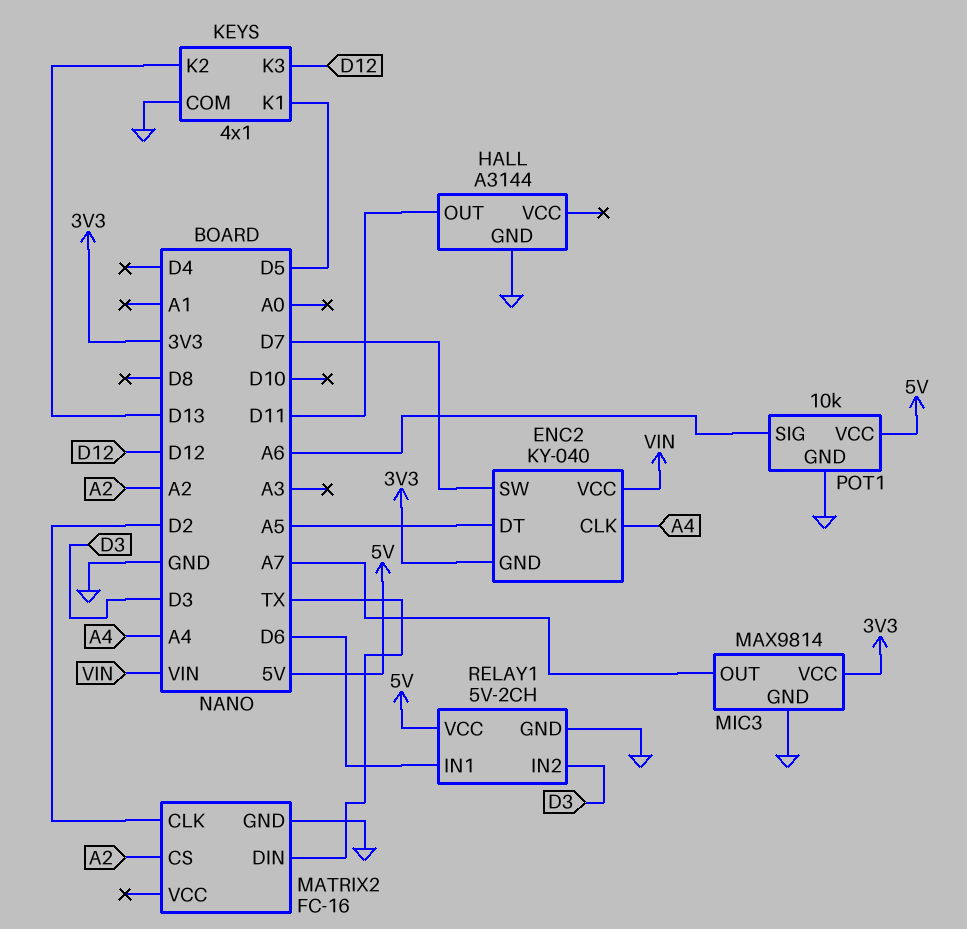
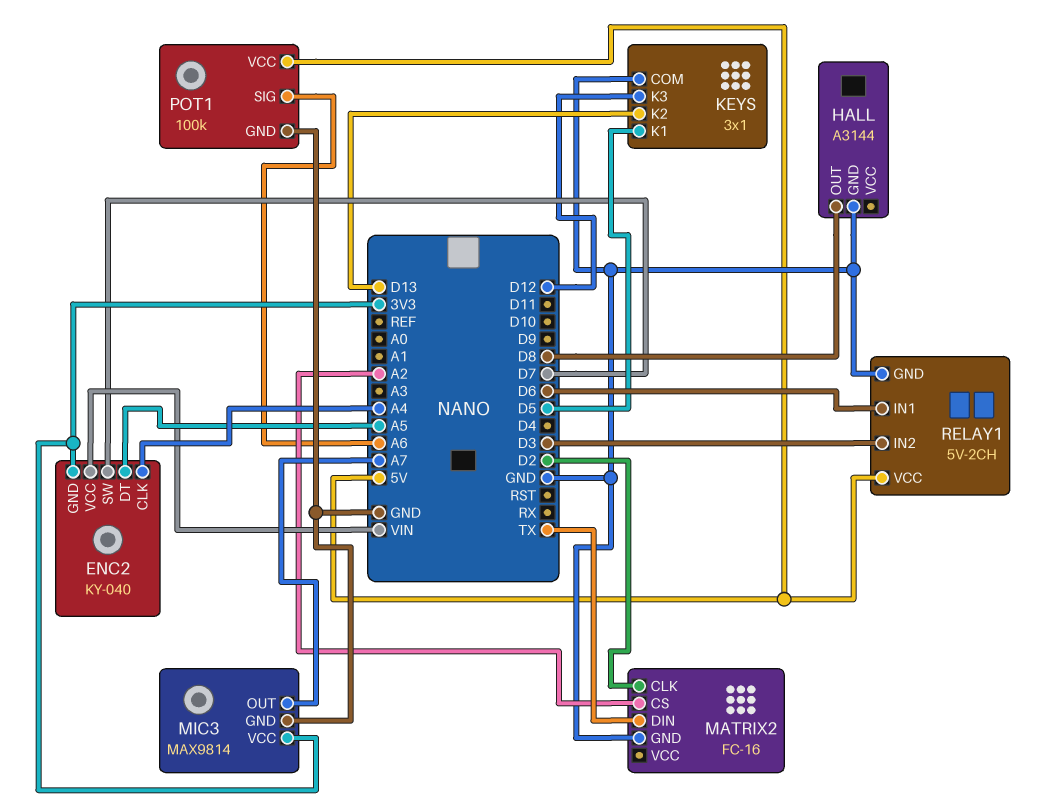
HALL pin OUT: D11 -> D8
KEYS: 4x1 -> 3x1
POT1: 10k -> 100k

